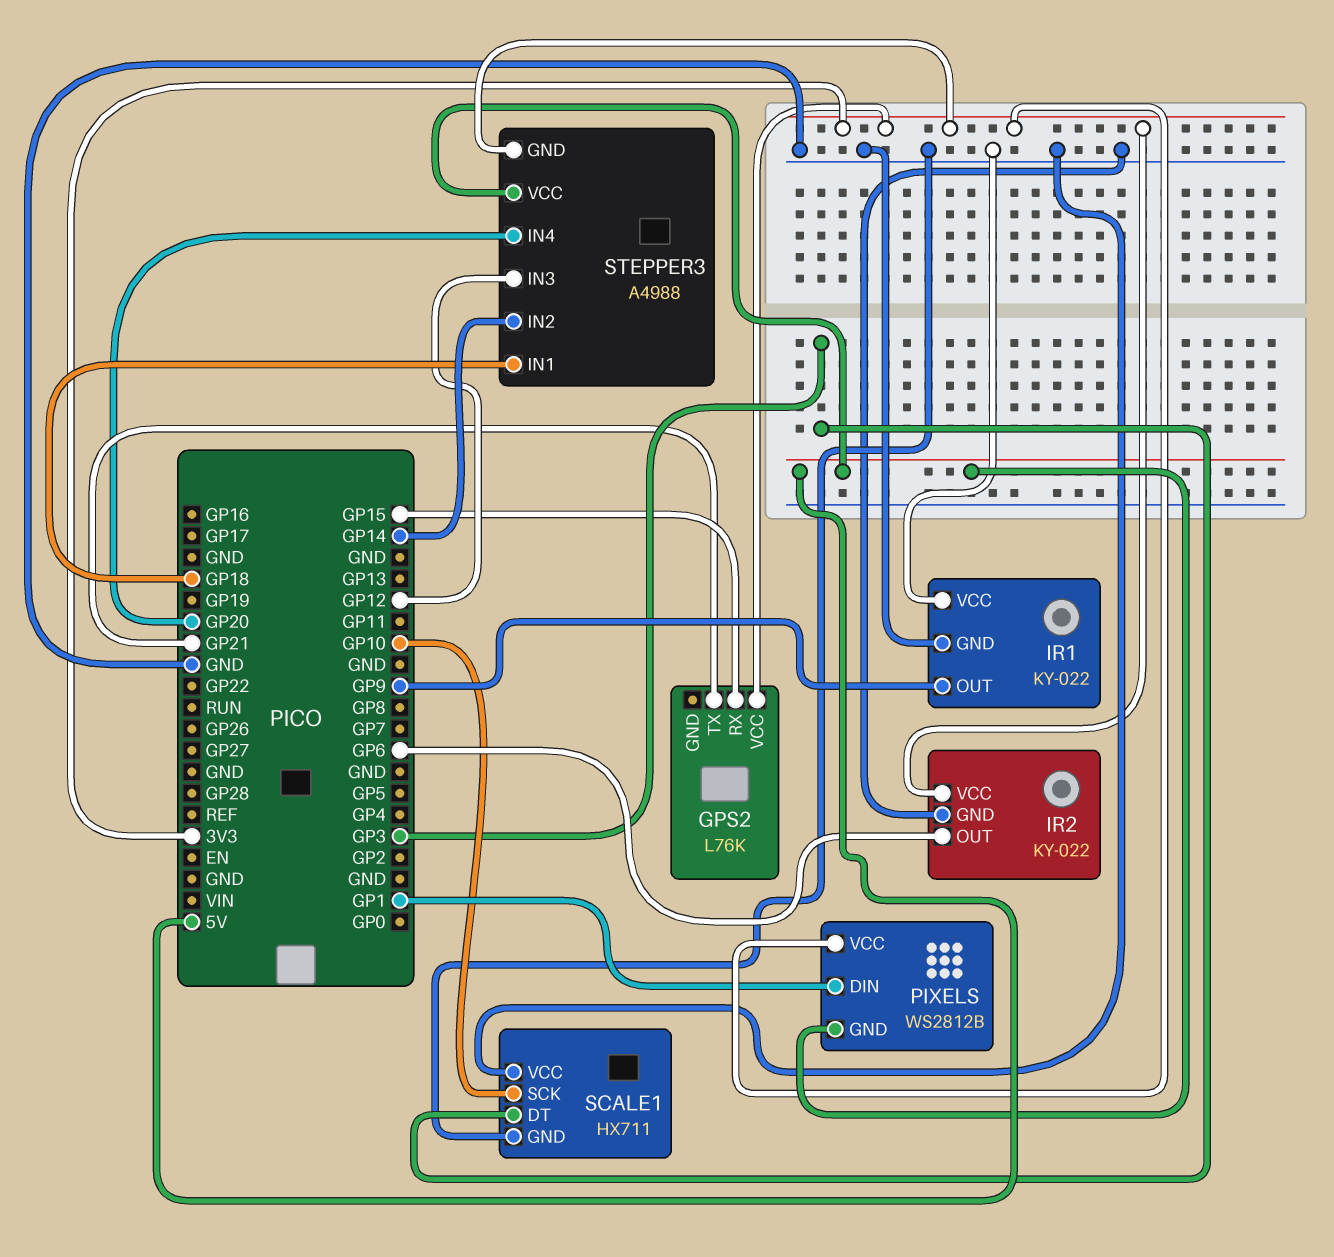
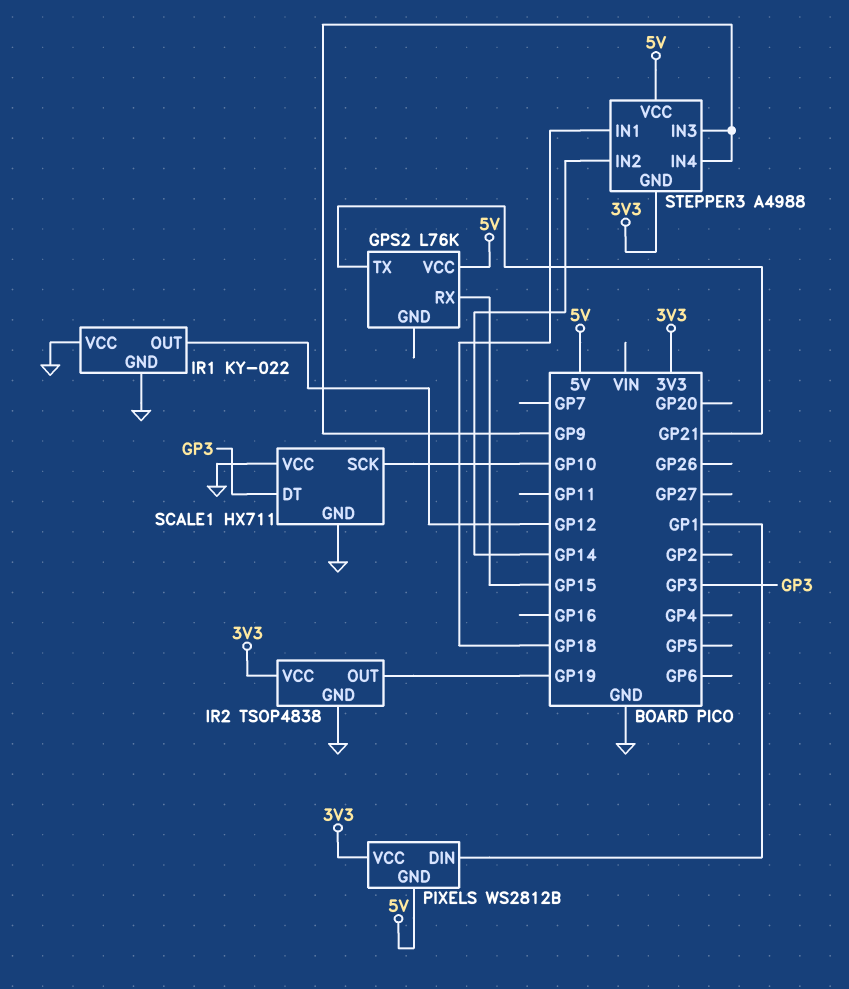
GPS2 pin VCC: 3V3 -> 5V
IR1 pin OUT: GP9 -> GP12
IR2: KY-022 -> TSOP4838
IR2 pin OUT: GP6 -> GP19
STEPPER3 pin IN3: GP12 -> GP9
STEPPER3 pin IN4: GP20 -> GP9

